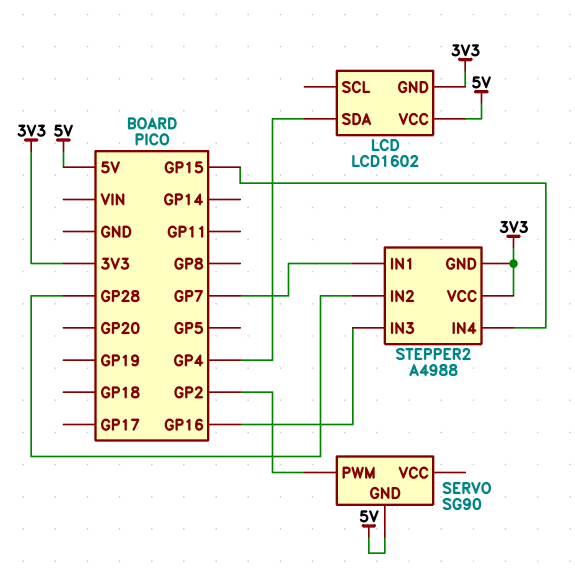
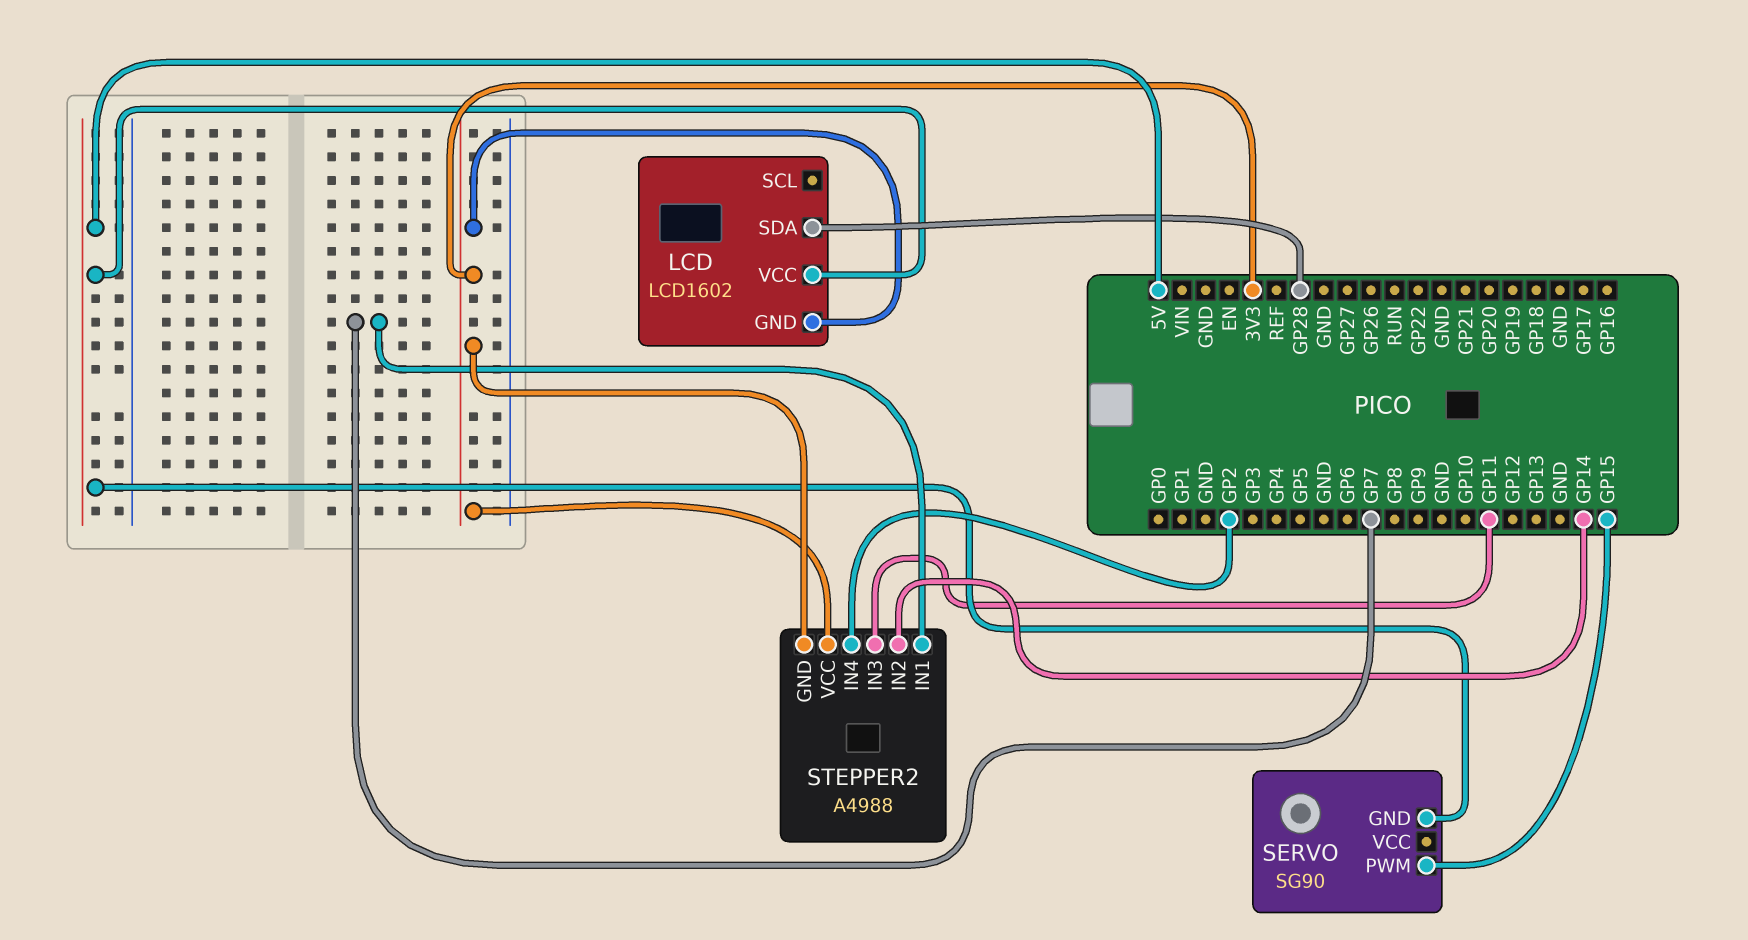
LCD pin SDA: GP4 -> GP28
SERVO pin PWM: GP2 -> GP15
STEPPER2 pin IN2: GP28 -> GP14
STEPPER2 pin IN3: GP16 -> GP11
STEPPER2 pin IN4: GP15 -> GP2

